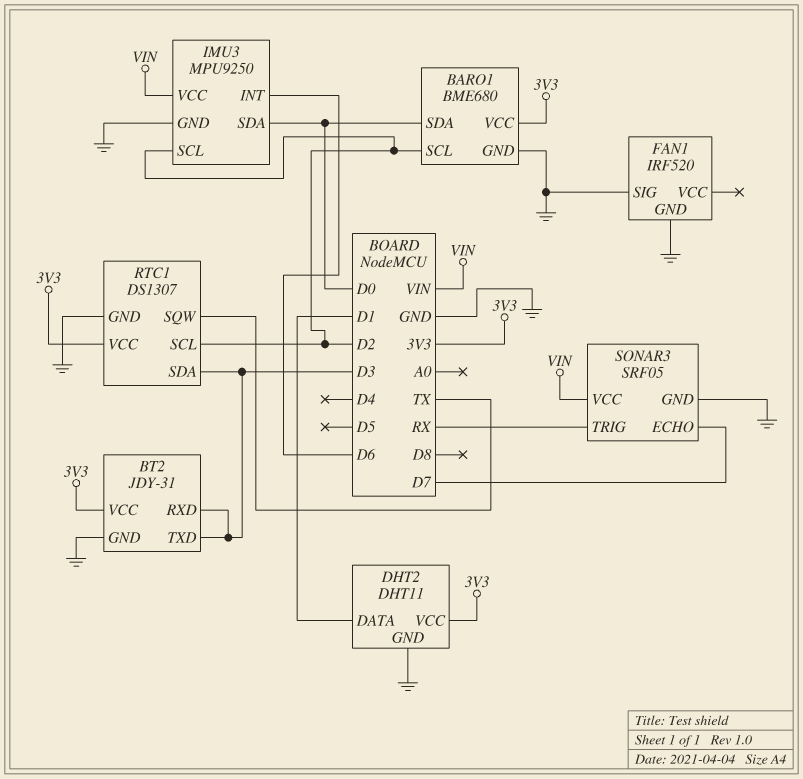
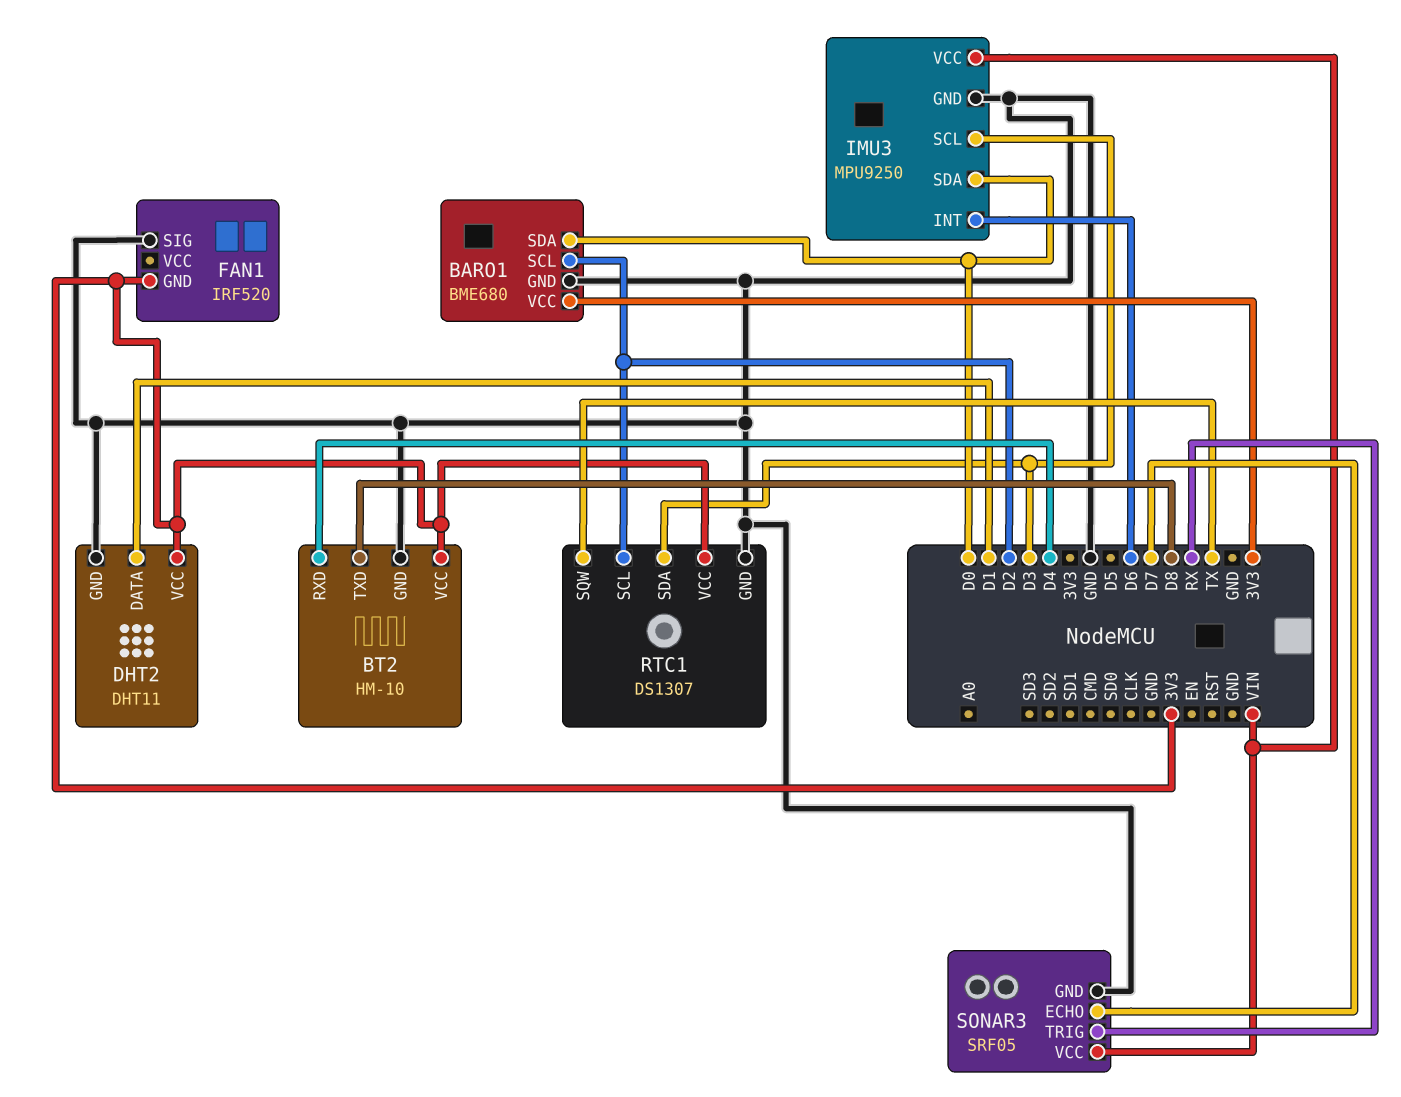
BT2: JDY-31 -> HM-10
BT2 pin RXD: D3 -> D4
BT2 pin TXD: D3 -> D8
FAN1 pin GND: GND -> 3V3
IMU3 pin SCL: D2 -> D3

